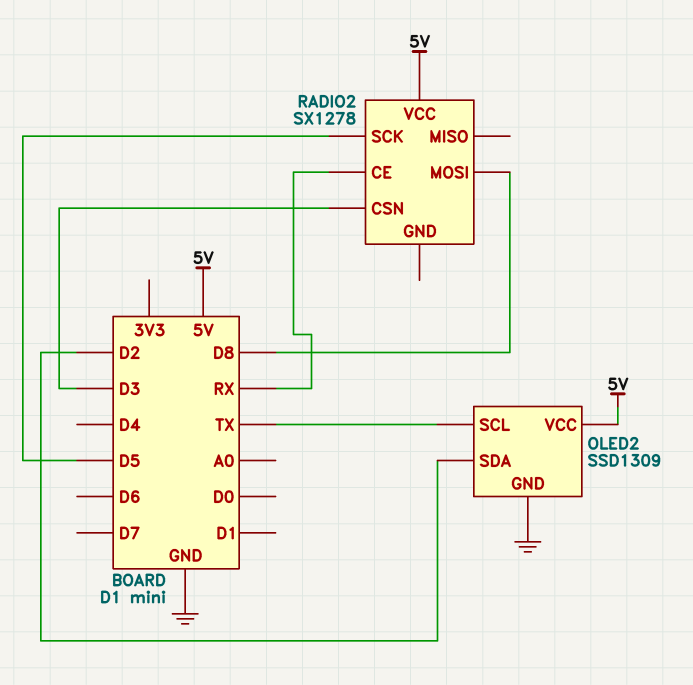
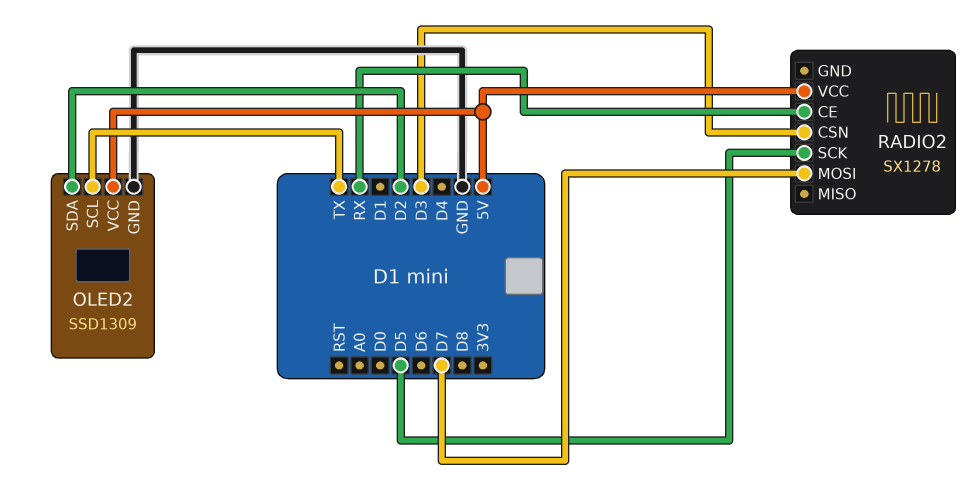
RADIO2 pin MOSI: D8 -> D7

